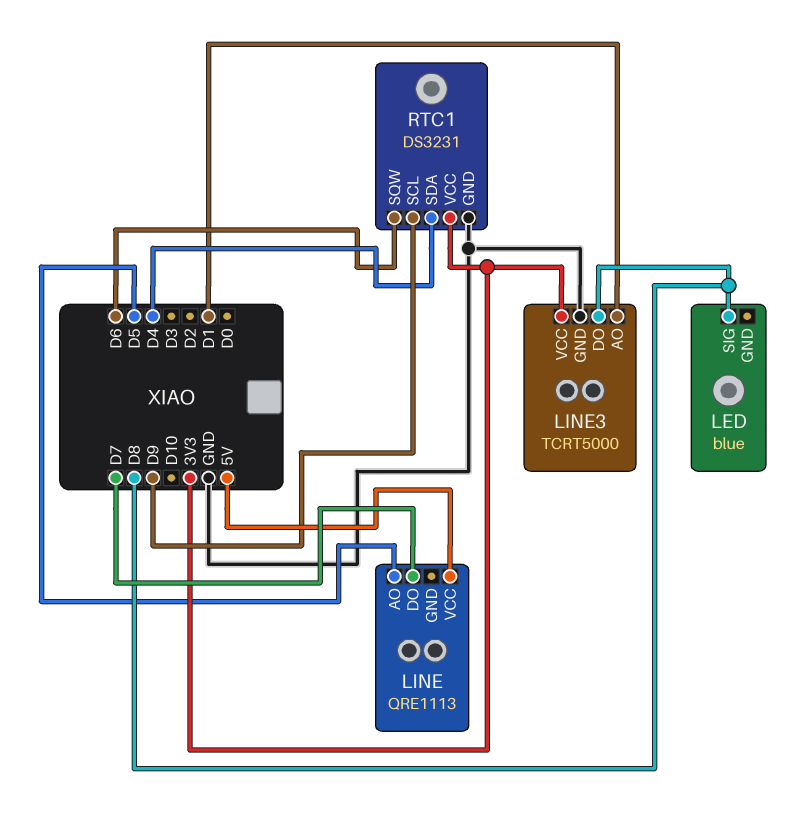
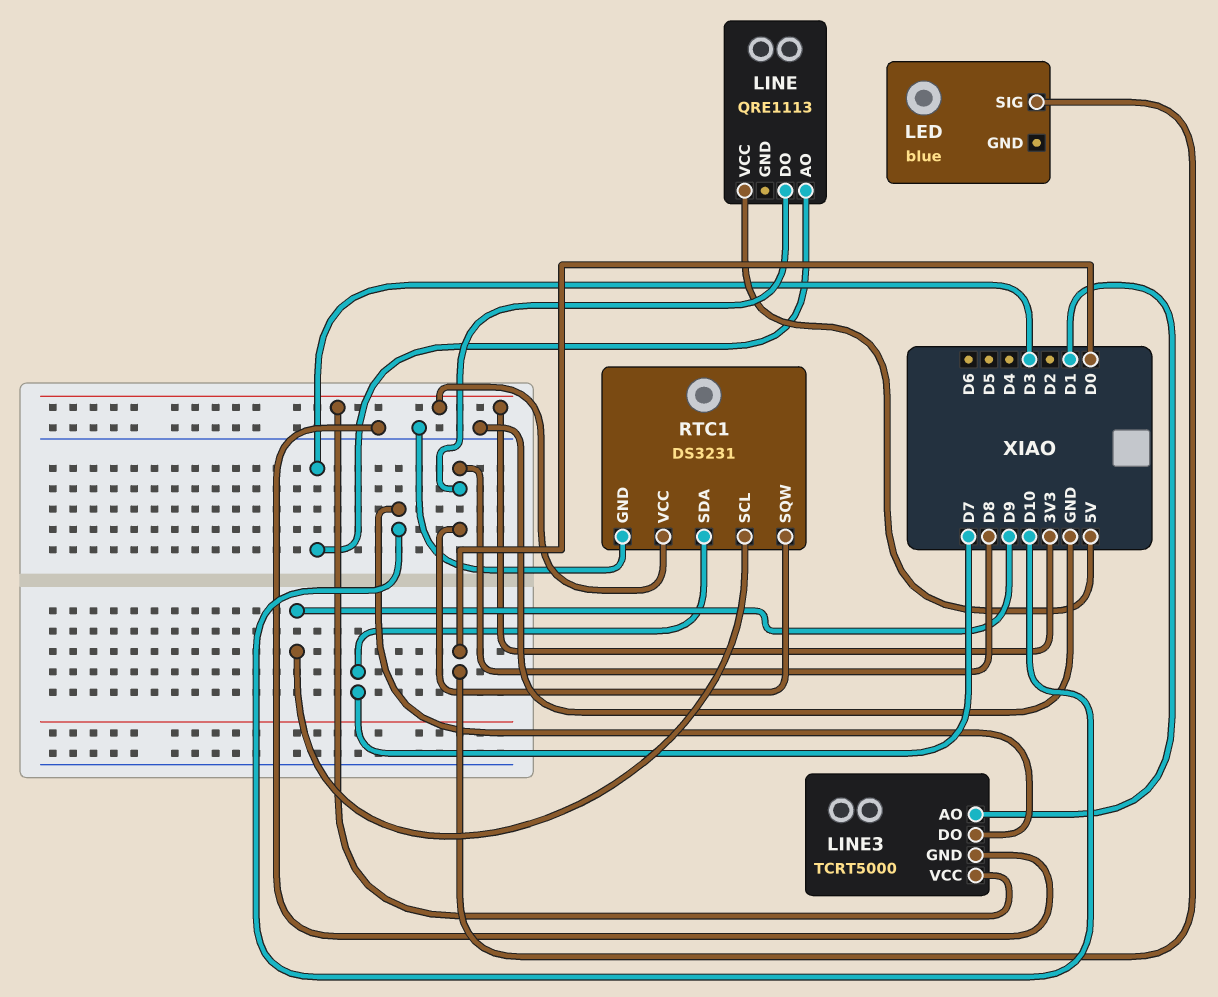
LED pin SIG: D8 -> D0
LINE pin AO: D5 -> D3
LINE pin DO: D7 -> D8
LINE3 pin DO: D8 -> D10
RTC1 pin SDA: D4 -> D7
RTC1 pin SQW: D6 -> D8

